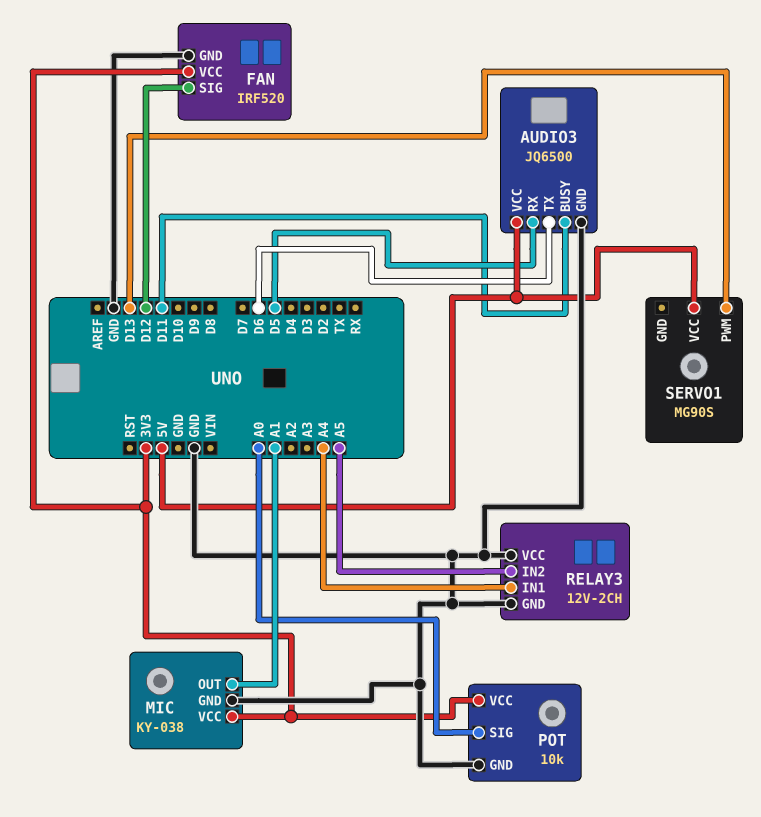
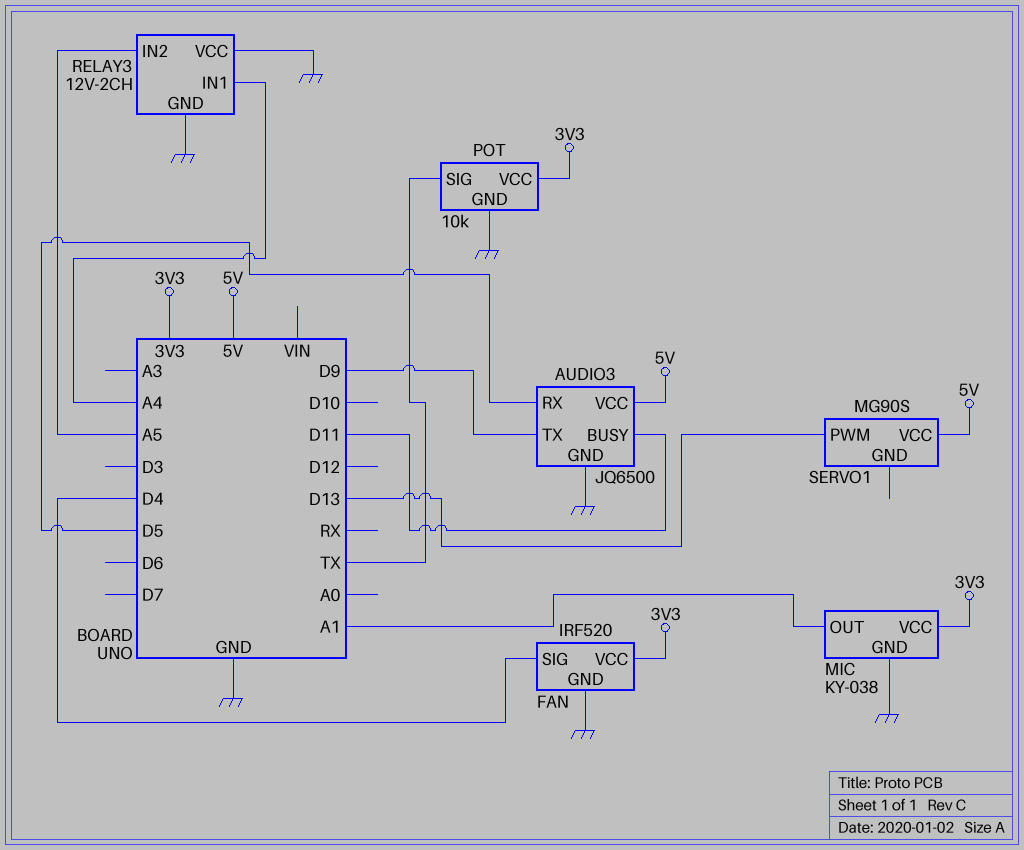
AUDIO3 pin TX: D6 -> D9
FAN pin SIG: D12 -> D4
POT pin SIG: A0 -> TX

